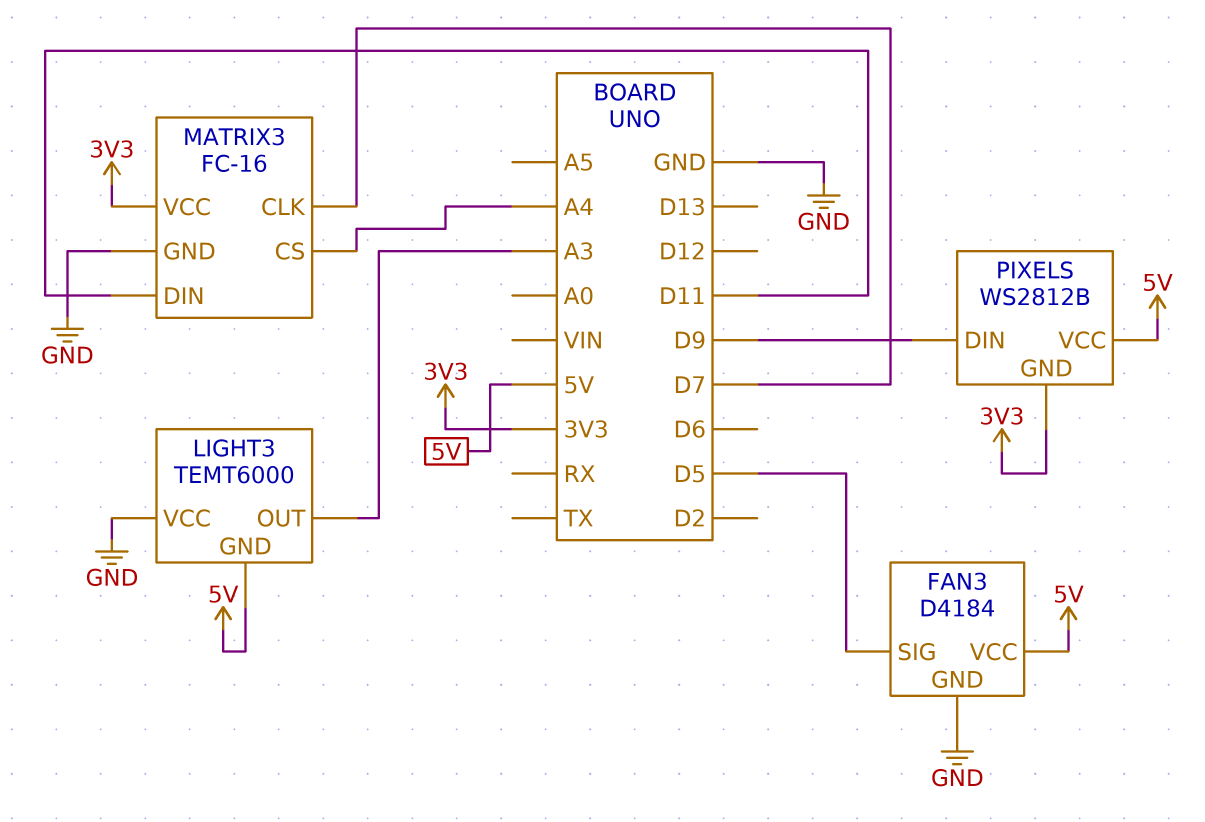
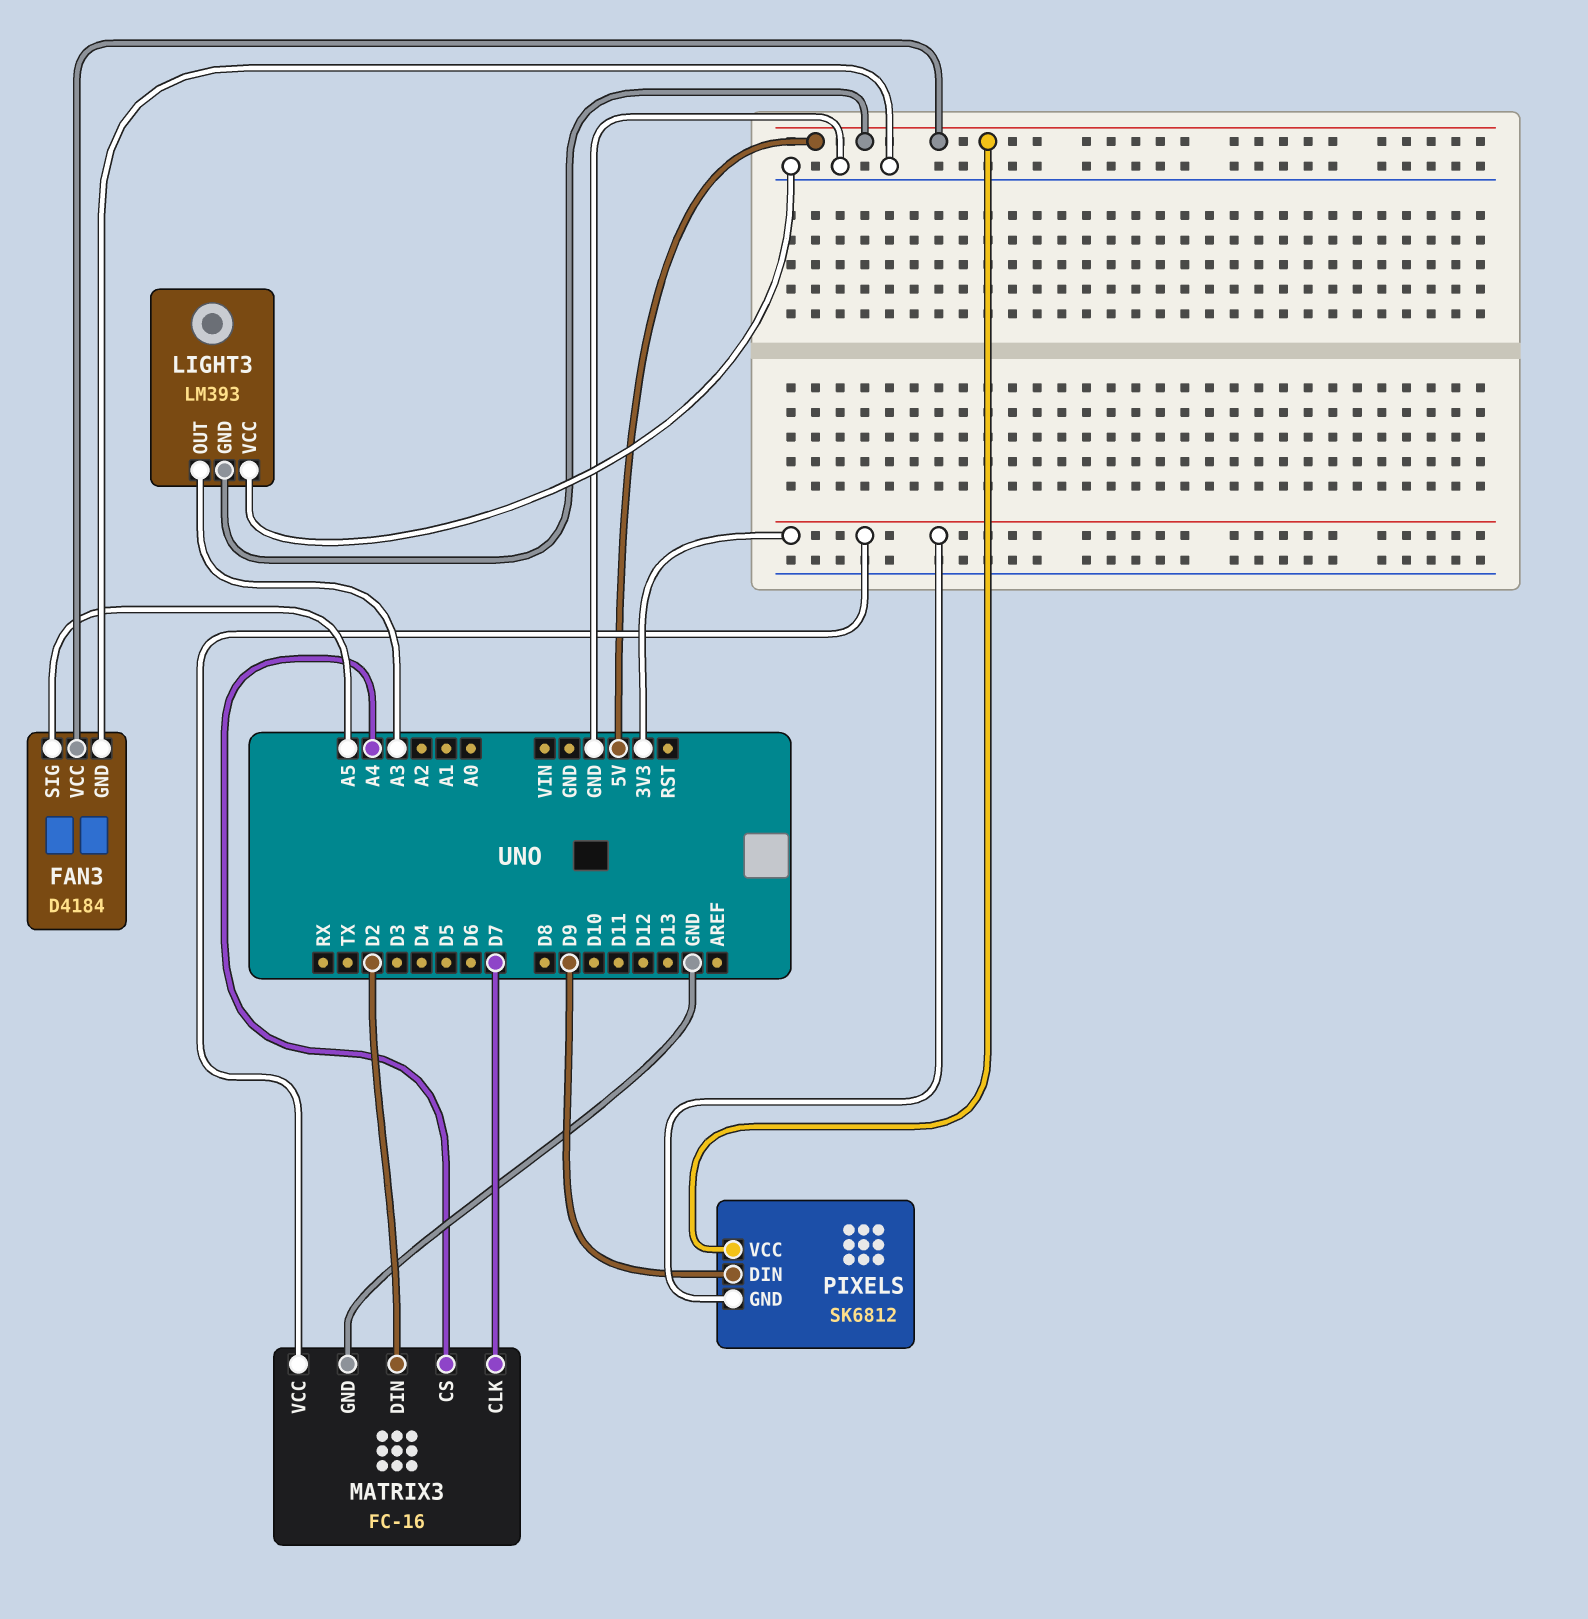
FAN3 pin SIG: D5 -> A5
LIGHT3: TEMT6000 -> LM393
MATRIX3 pin DIN: D11 -> D2
PIXELS: WS2812B -> SK6812

